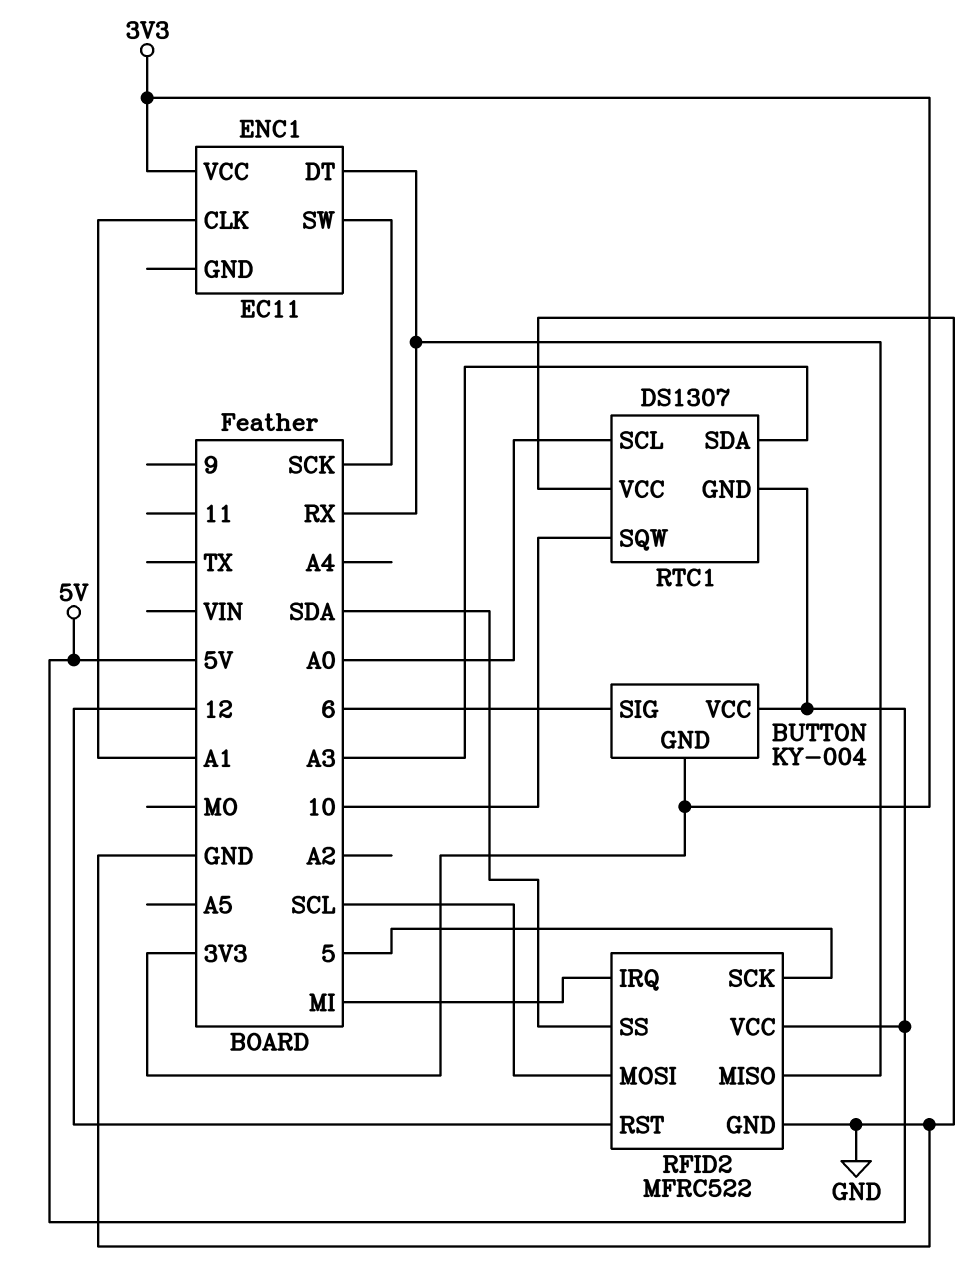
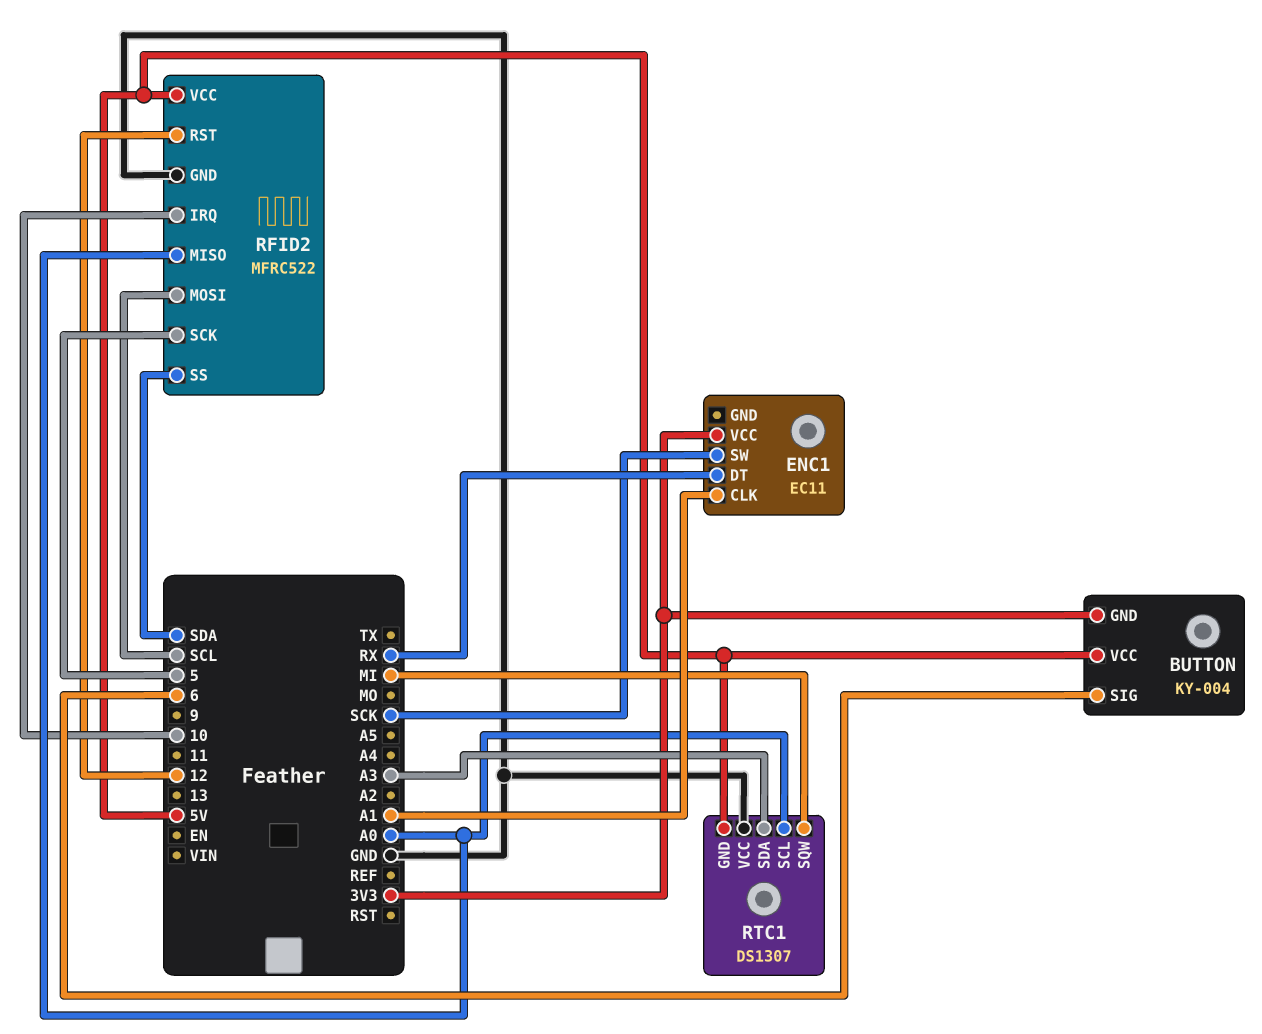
RFID2 pin IRQ: MI -> 10
RFID2 pin MISO: RX -> A0
RTC1 pin SQW: 10 -> MI

